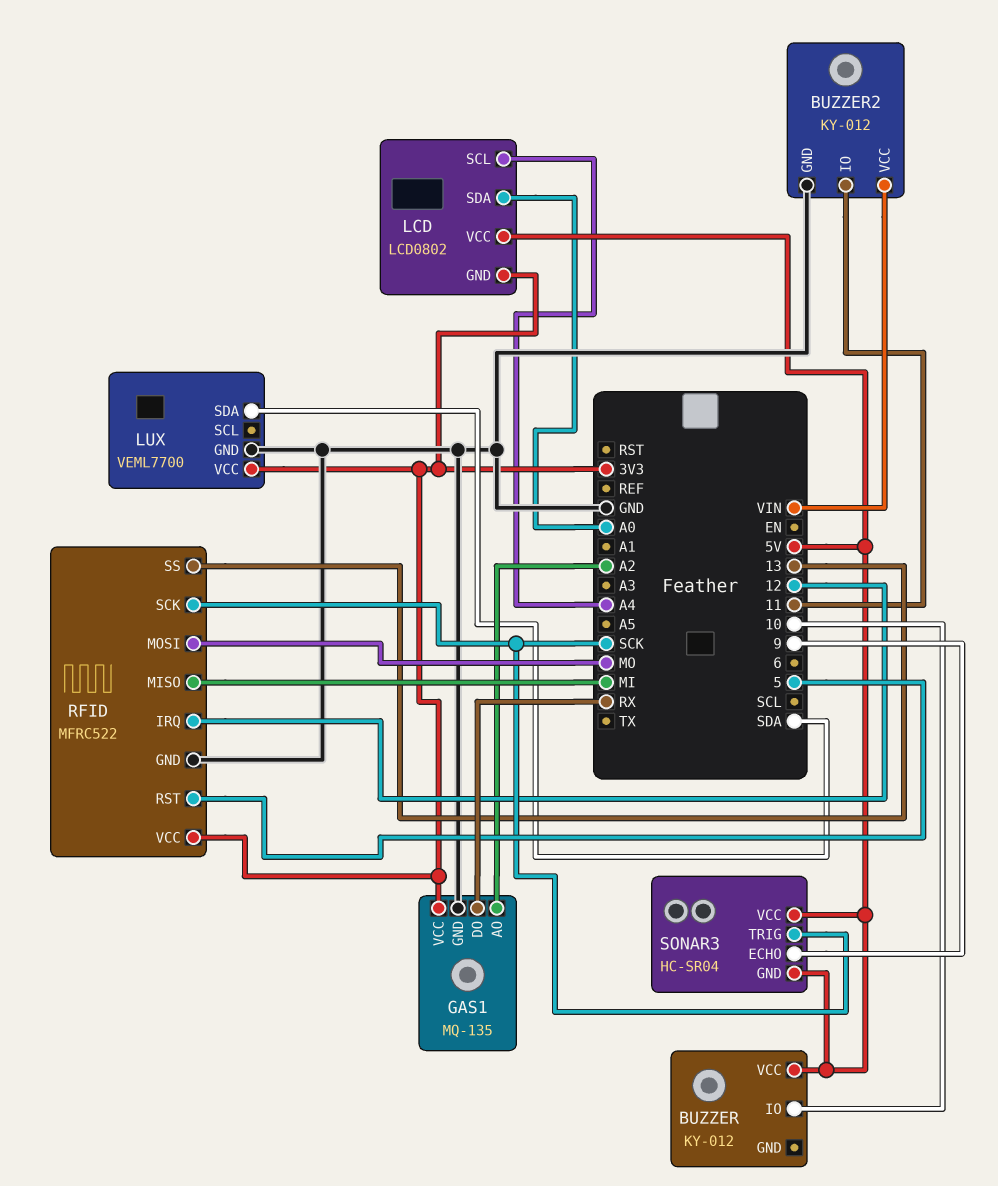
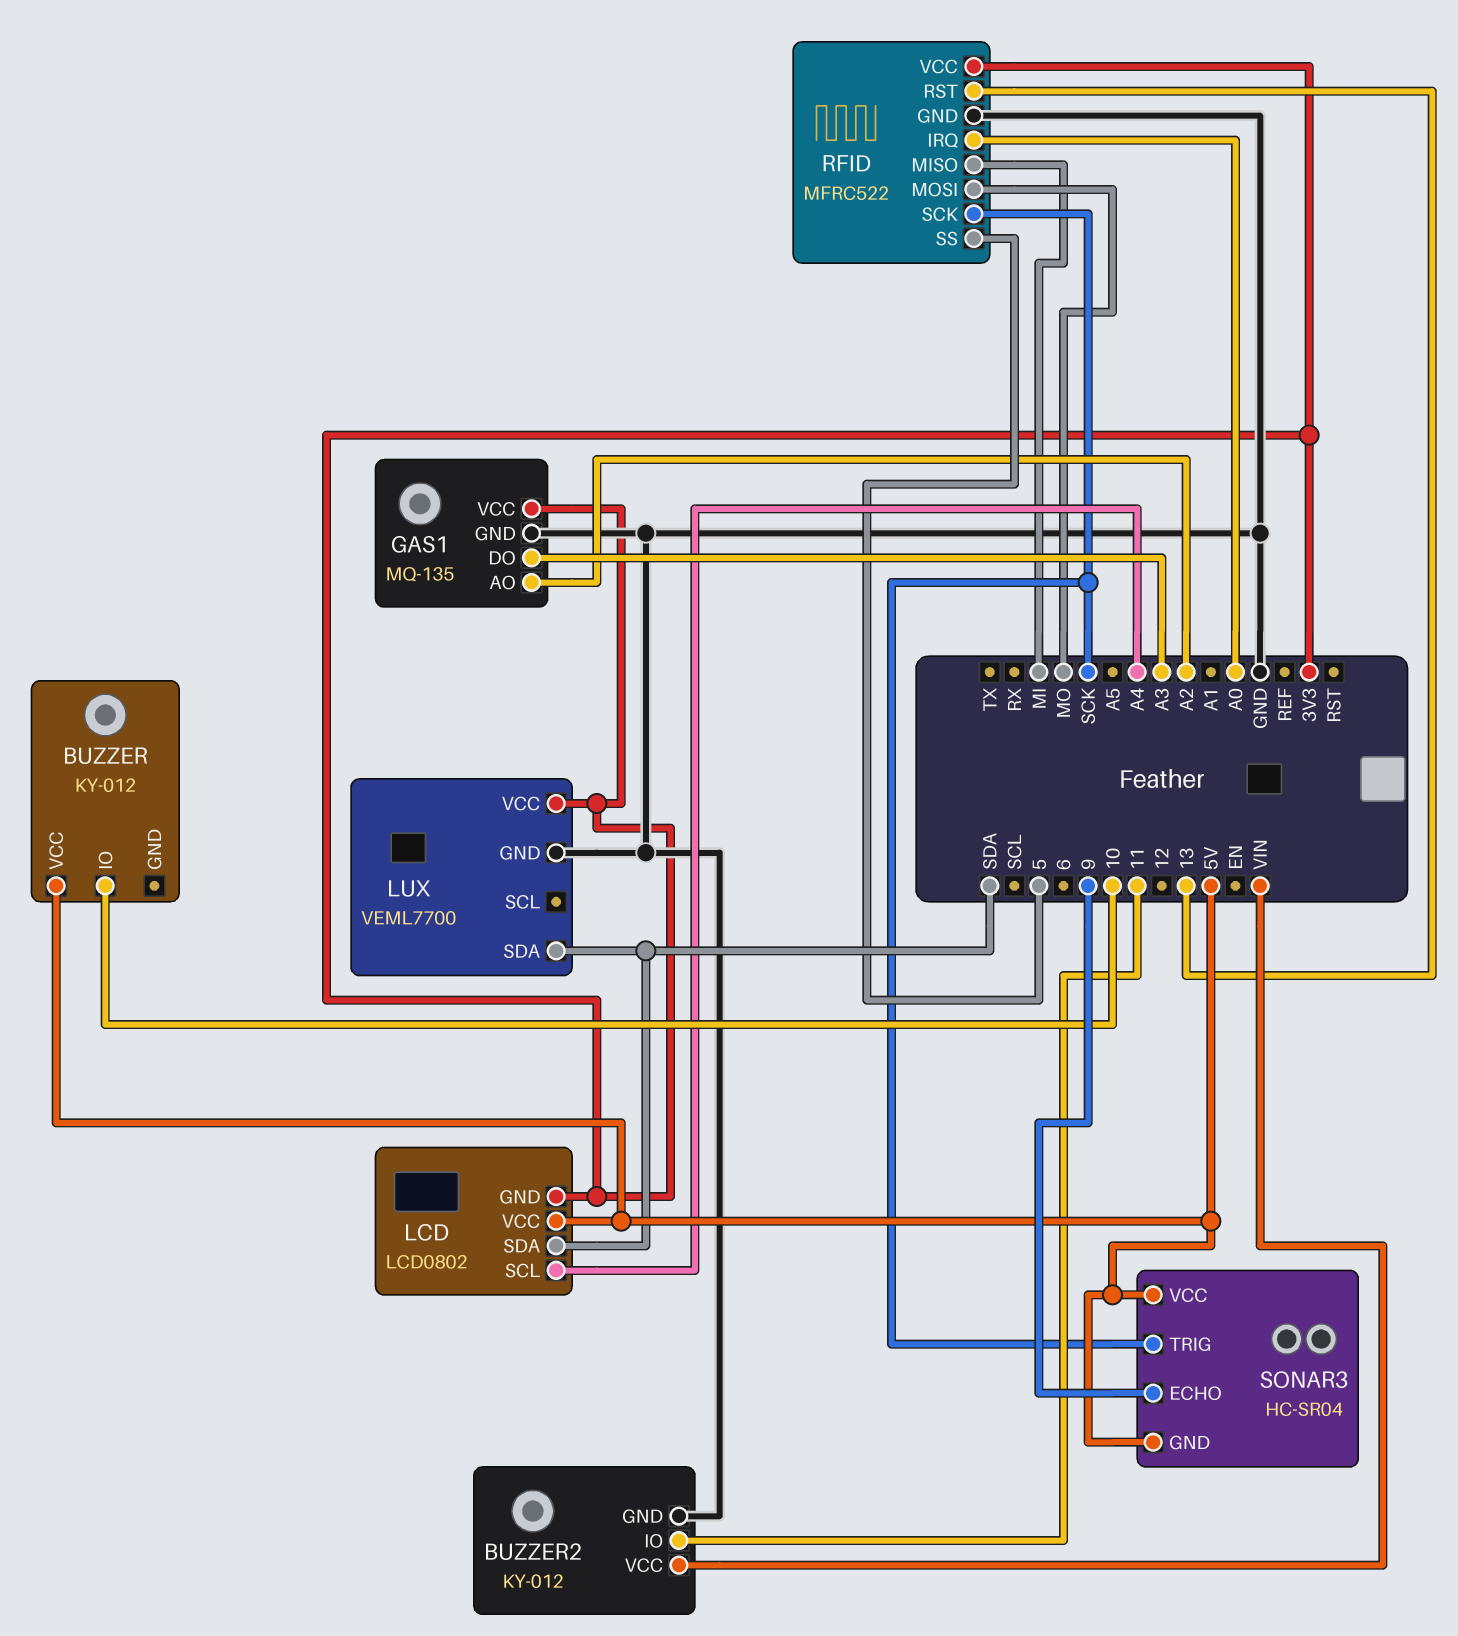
GAS1 pin DO: RX -> A3
LCD pin SDA: A0 -> SDA
RFID pin IRQ: 12 -> A0
RFID pin RST: 5 -> 13
RFID pin SS: 13 -> 5

